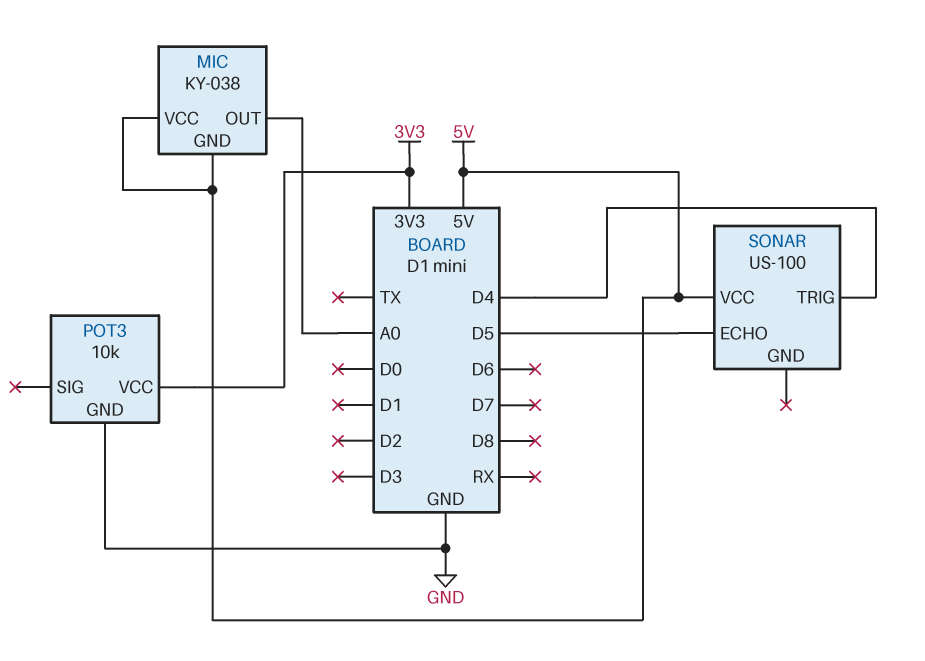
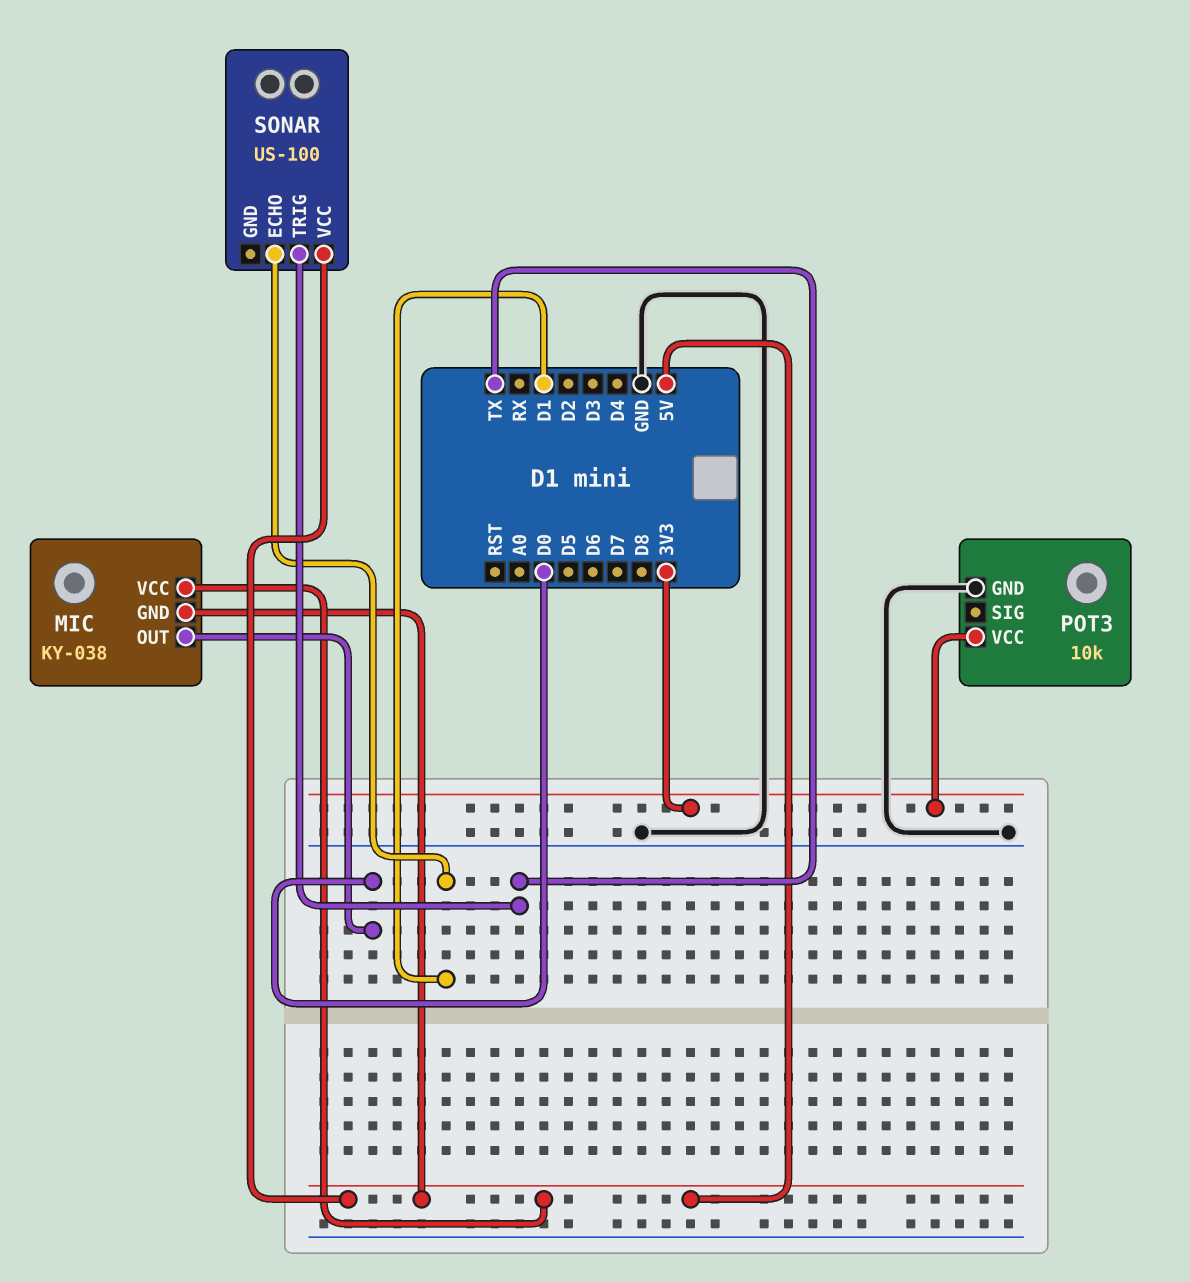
MIC pin OUT: A0 -> D0
SONAR pin ECHO: D5 -> D1
SONAR pin TRIG: D4 -> TX

